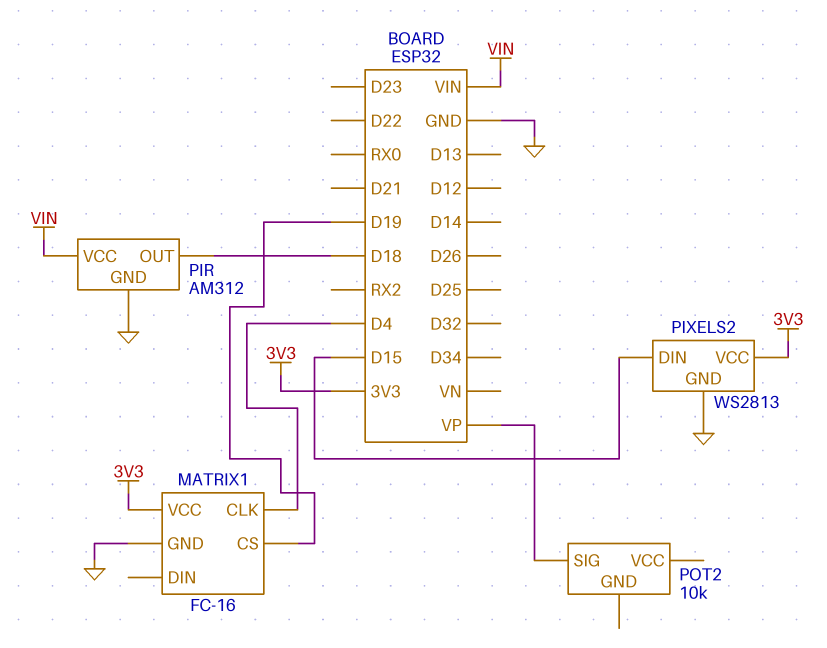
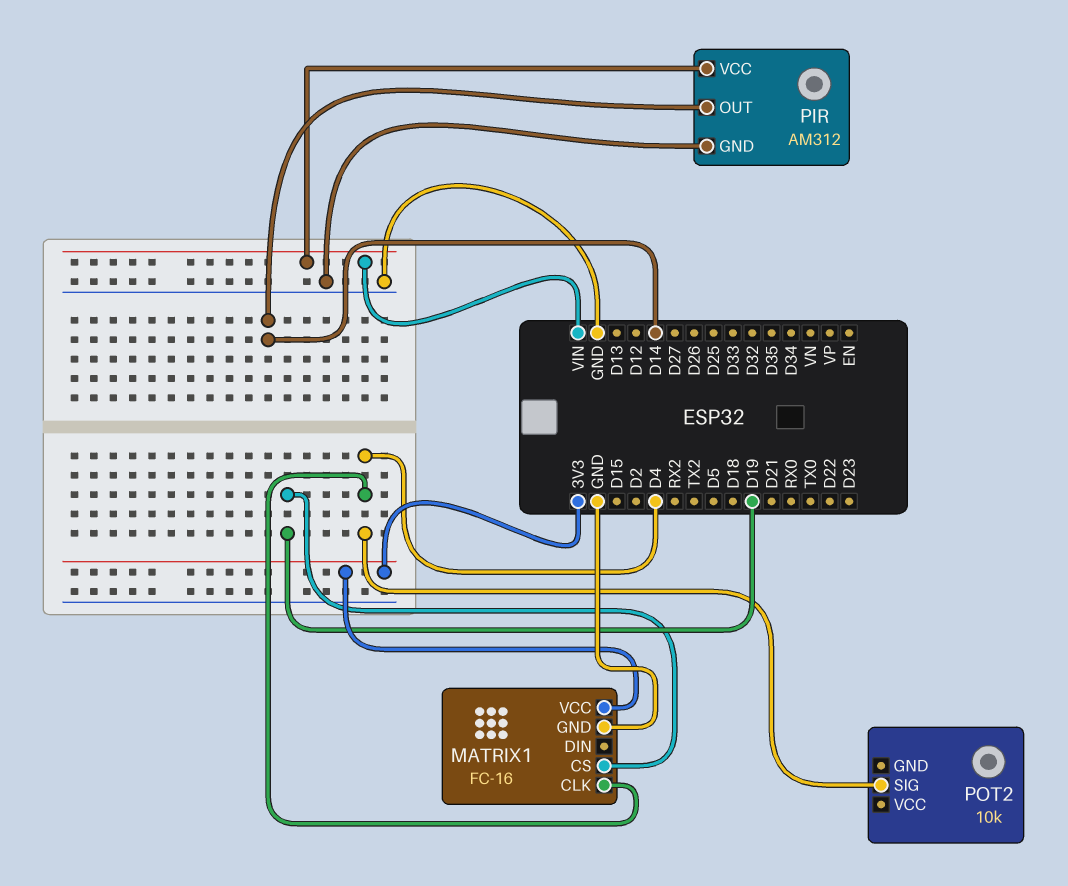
PIR pin OUT: D18 -> D14
PIXELS2: WS2813 -> none
PIXELS2 pin DIN: D15 -> none
PIXELS2 pin GND: GND -> none
PIXELS2 pin VCC: 3V3 -> none
POT2 pin SIG: VP -> D4

